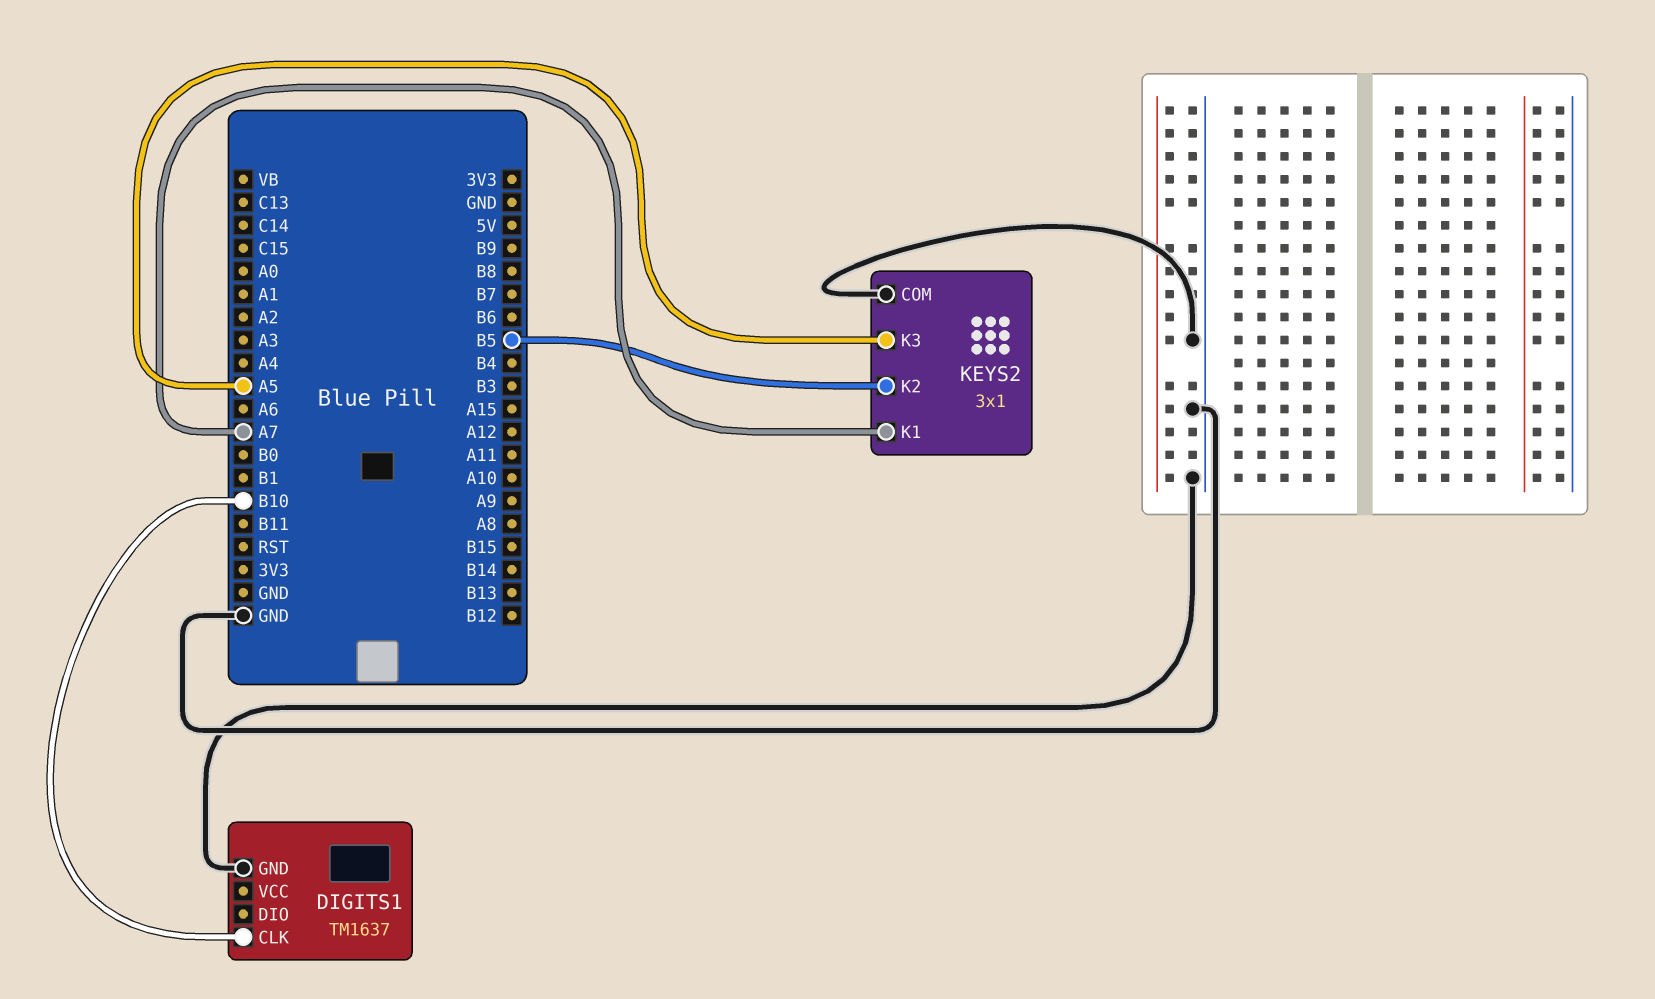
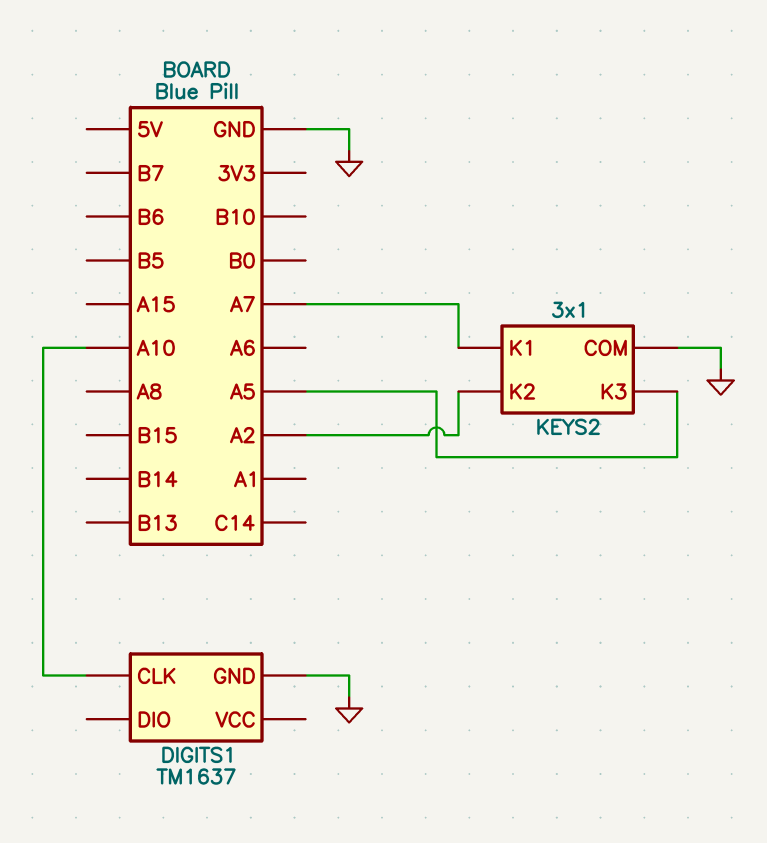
DIGITS1 pin CLK: B10 -> A10
KEYS2 pin K2: B5 -> A2

